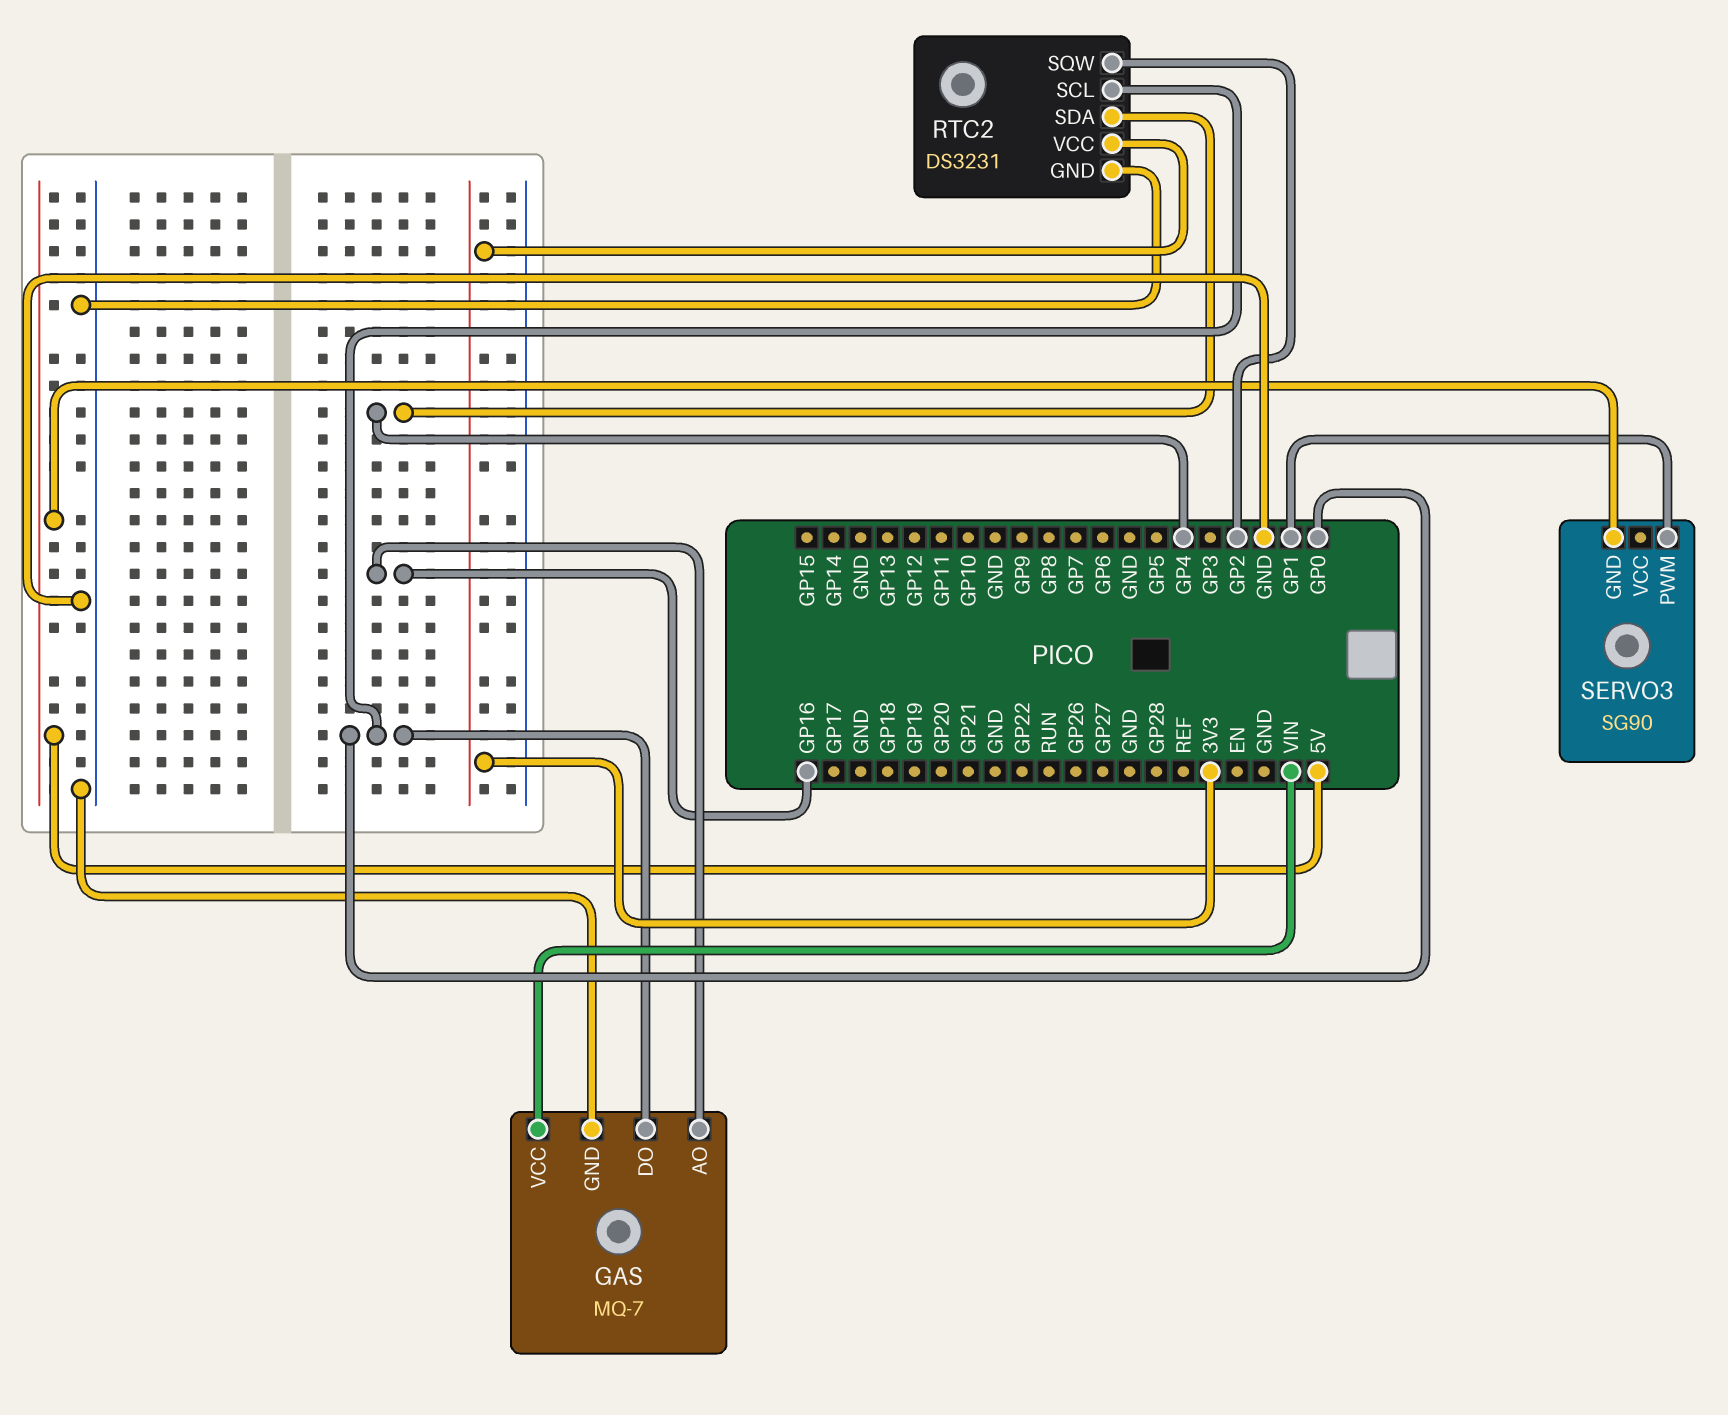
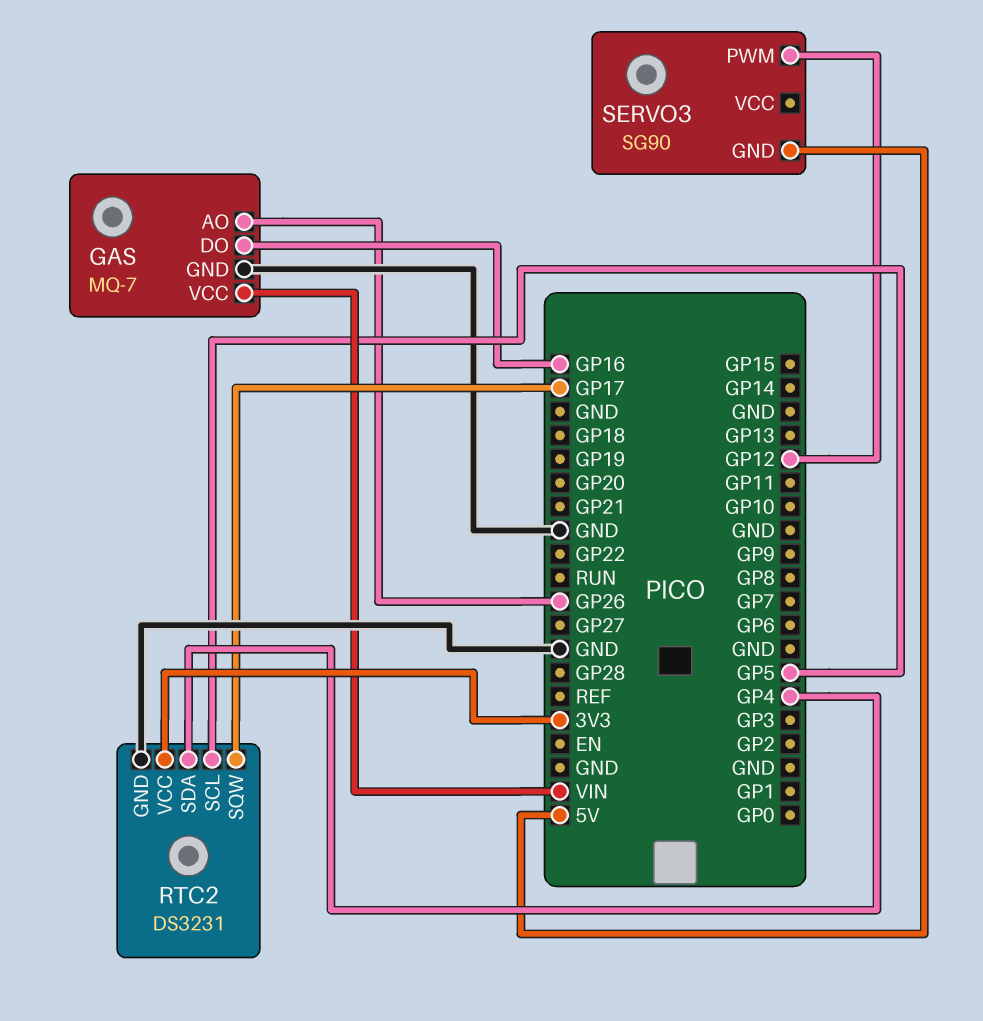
GAS pin AO: GP16 -> GP26
GAS pin DO: GP0 -> GP16
RTC2 pin SCL: GP0 -> GP5
RTC2 pin SQW: GP2 -> GP17
SERVO3 pin PWM: GP1 -> GP12

